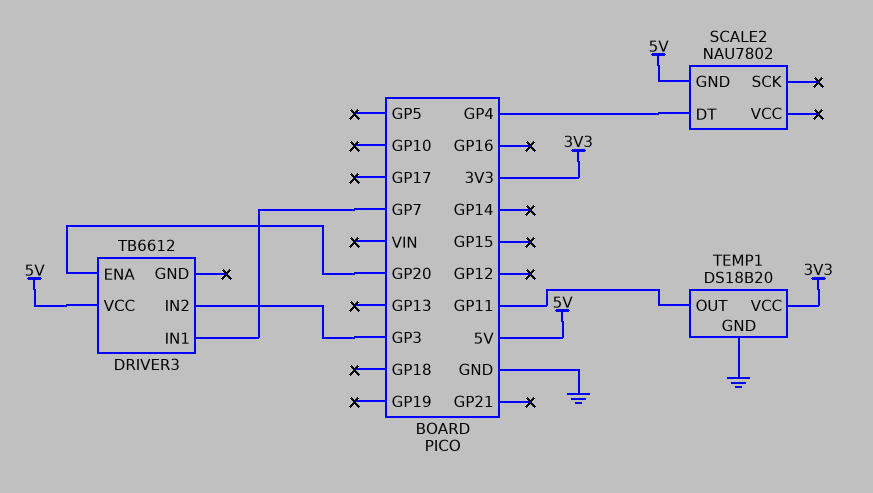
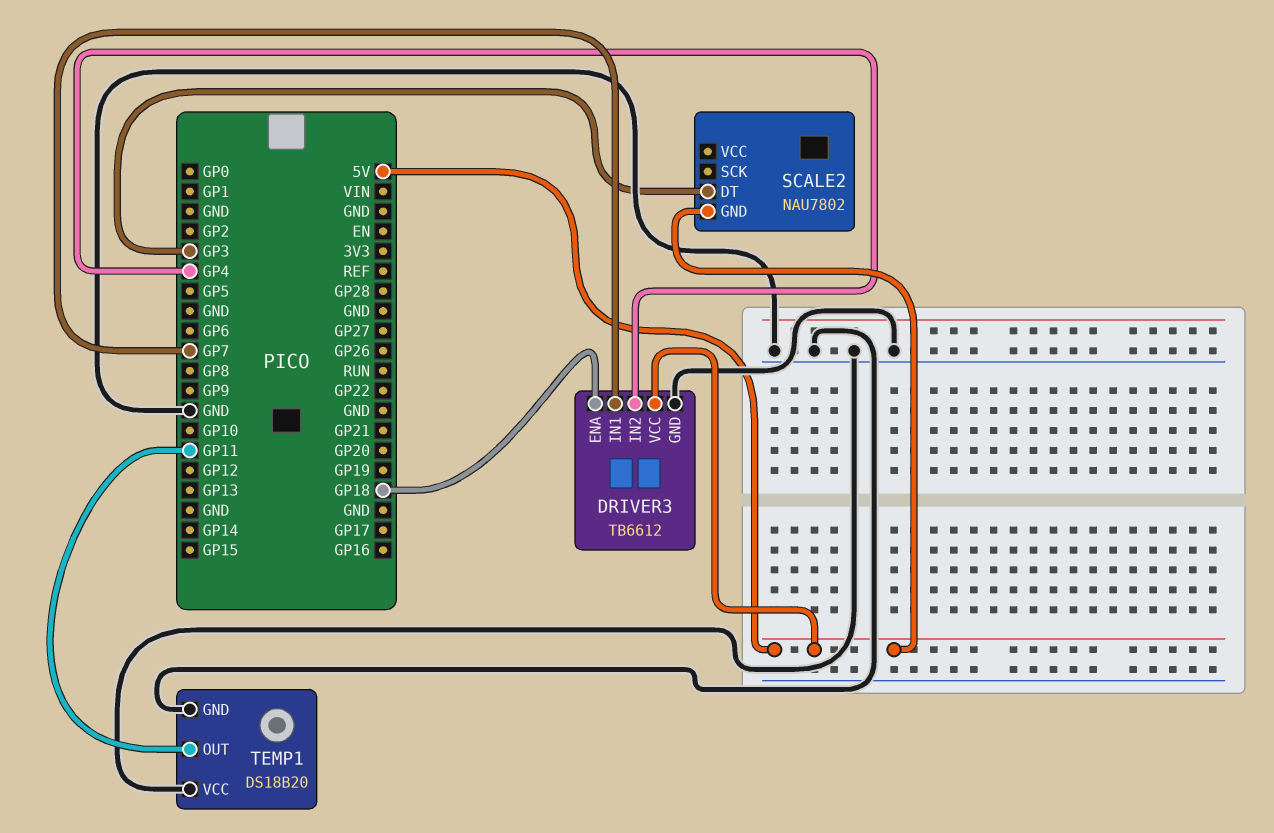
DRIVER3 pin ENA: GP20 -> GP18
DRIVER3 pin GND: none -> GND
DRIVER3 pin IN2: GP3 -> GP4
SCALE2 pin DT: GP4 -> GP3
TEMP1 pin VCC: 3V3 -> GND

